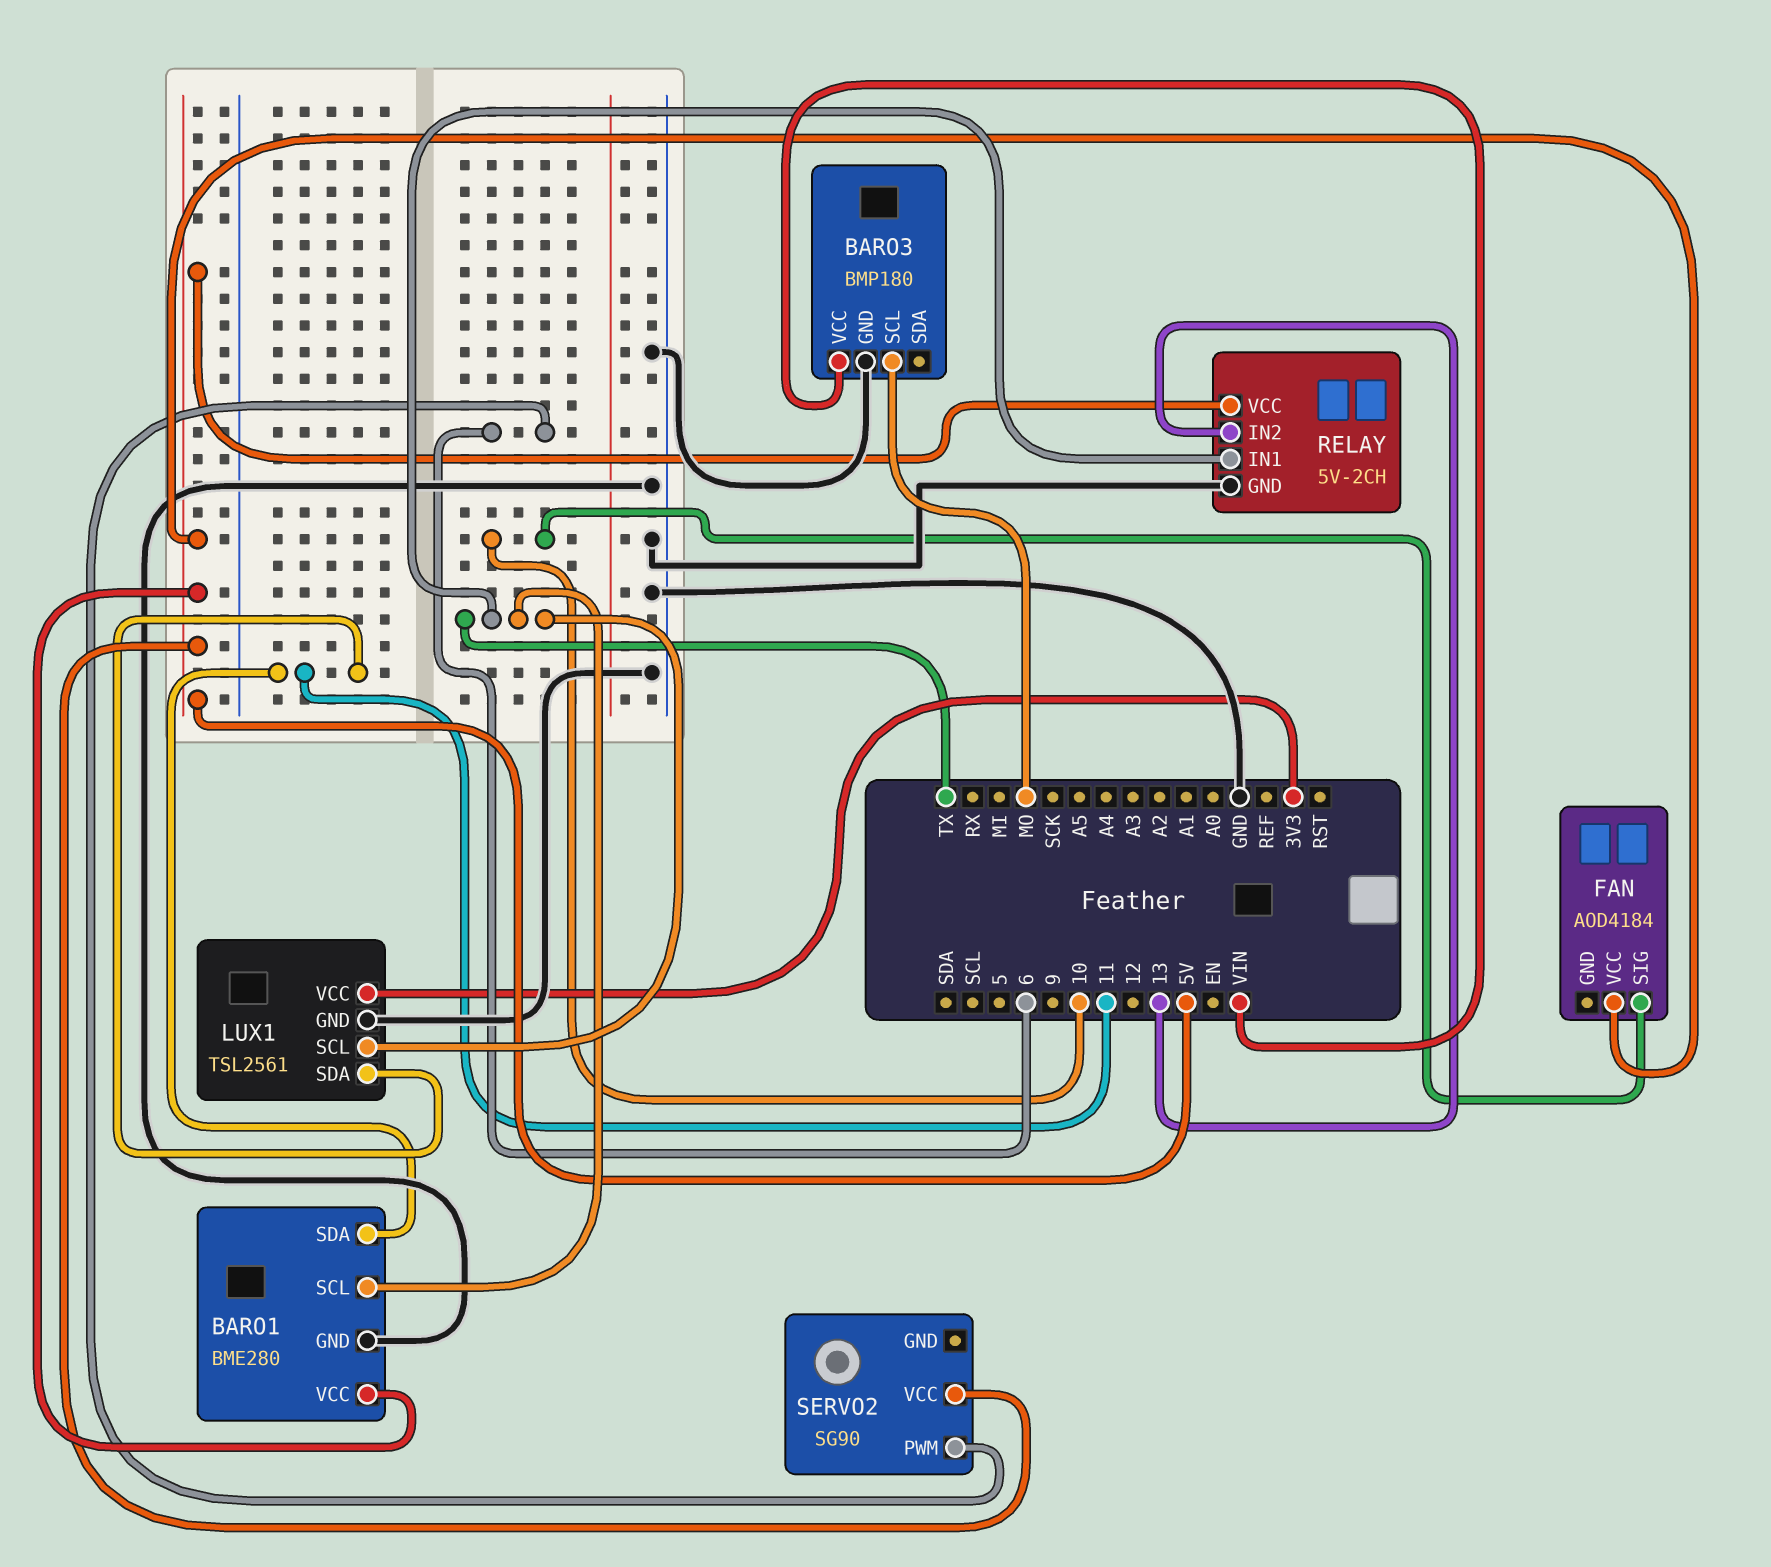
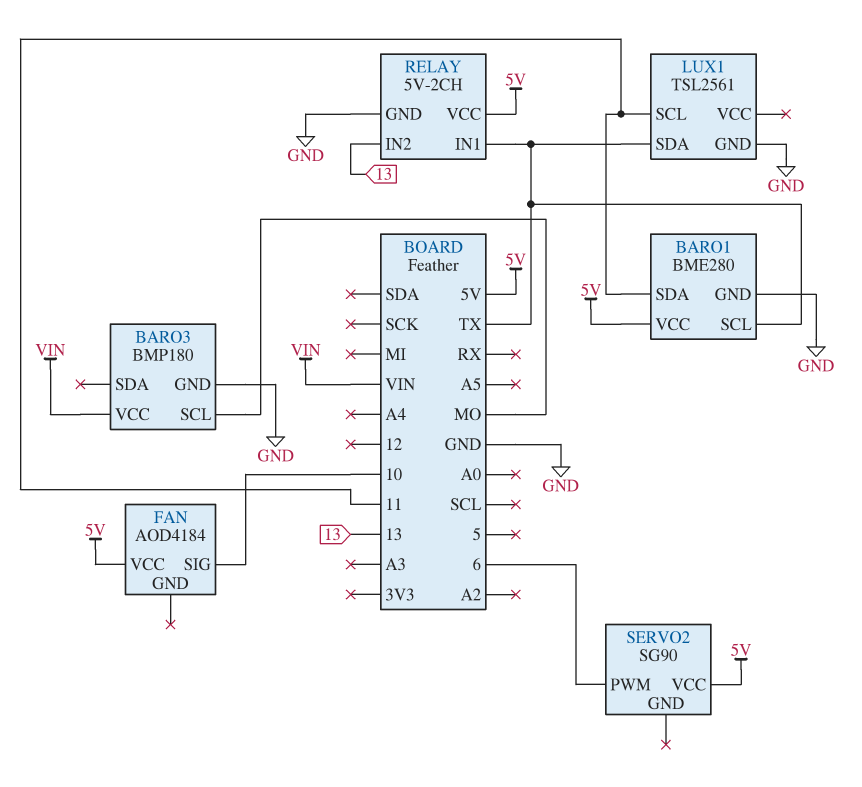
LUX1 pin SCL: TX -> 11
LUX1 pin SDA: 11 -> TX
LUX1 pin VCC: 3V3 -> none

